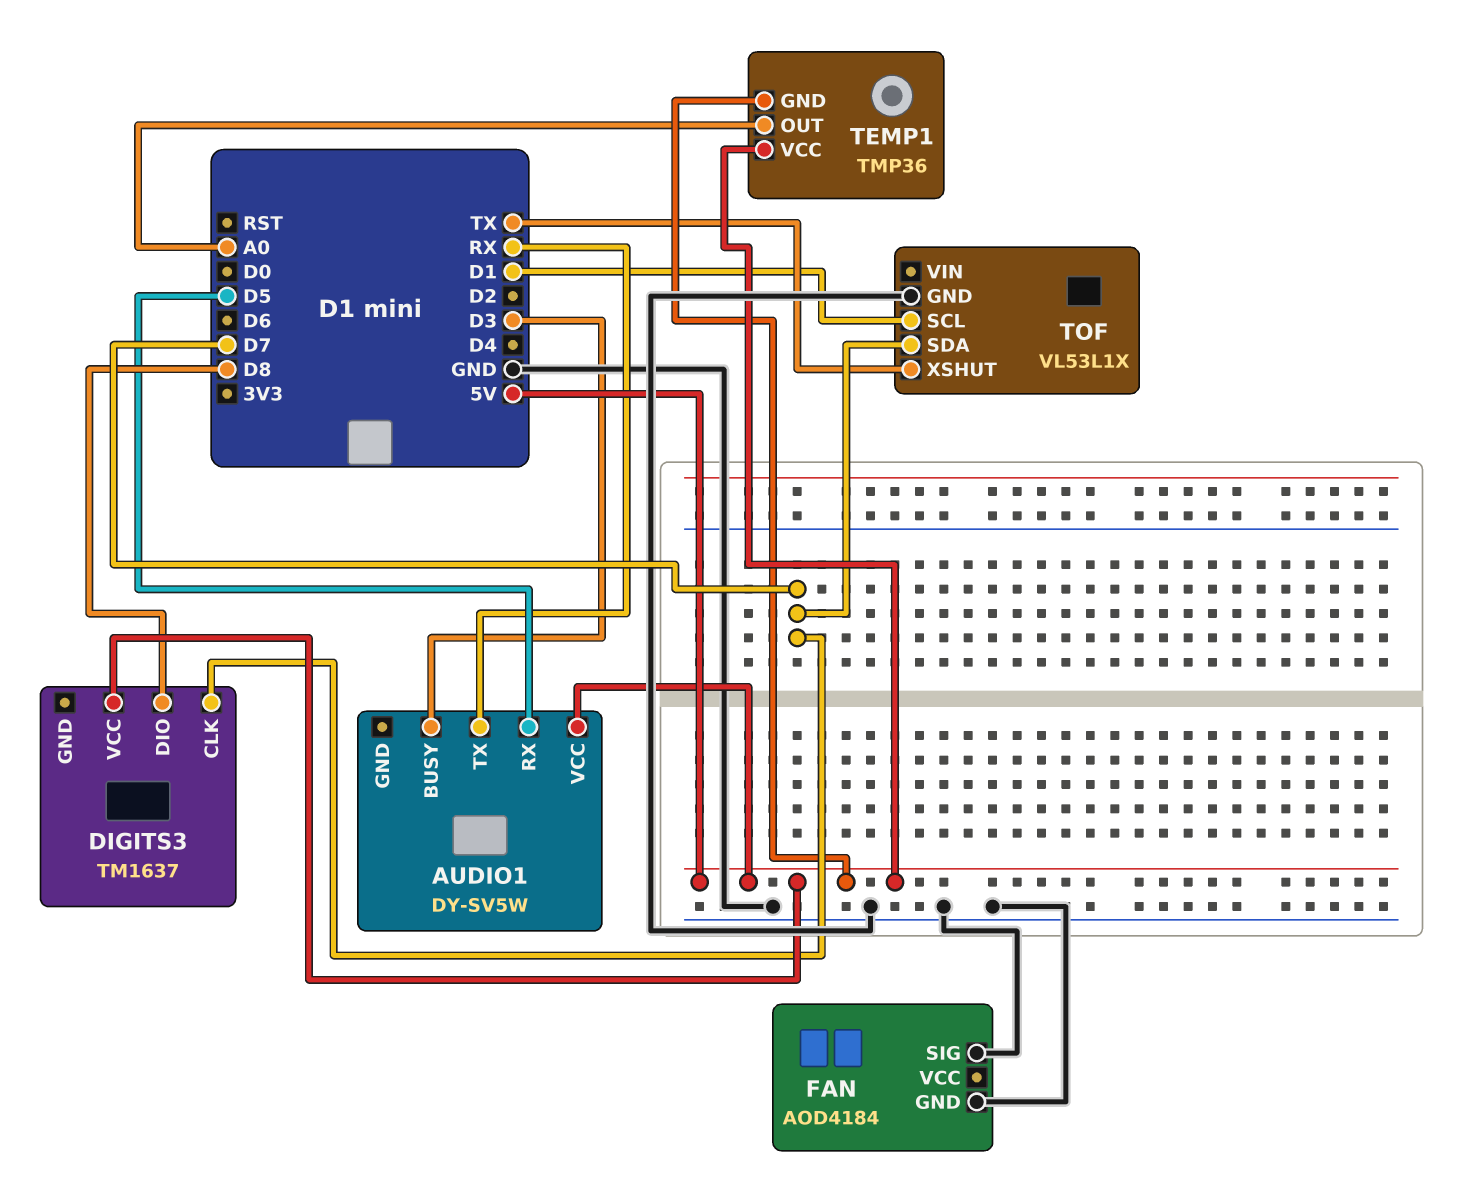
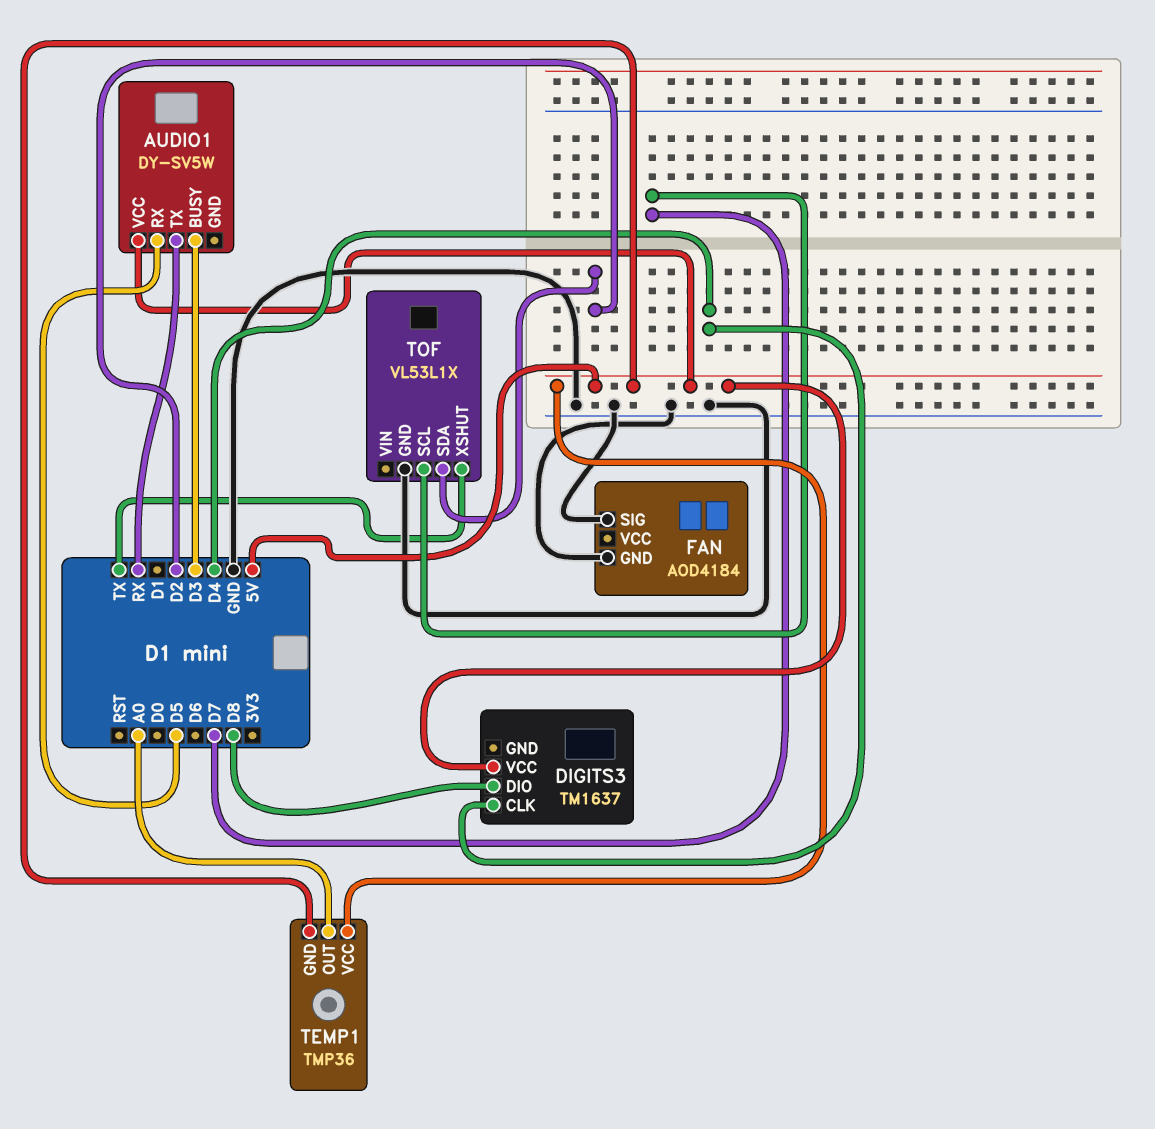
DIGITS3 pin CLK: D7 -> D4
TOF pin SCL: D1 -> D7
TOF pin SDA: D7 -> D2

